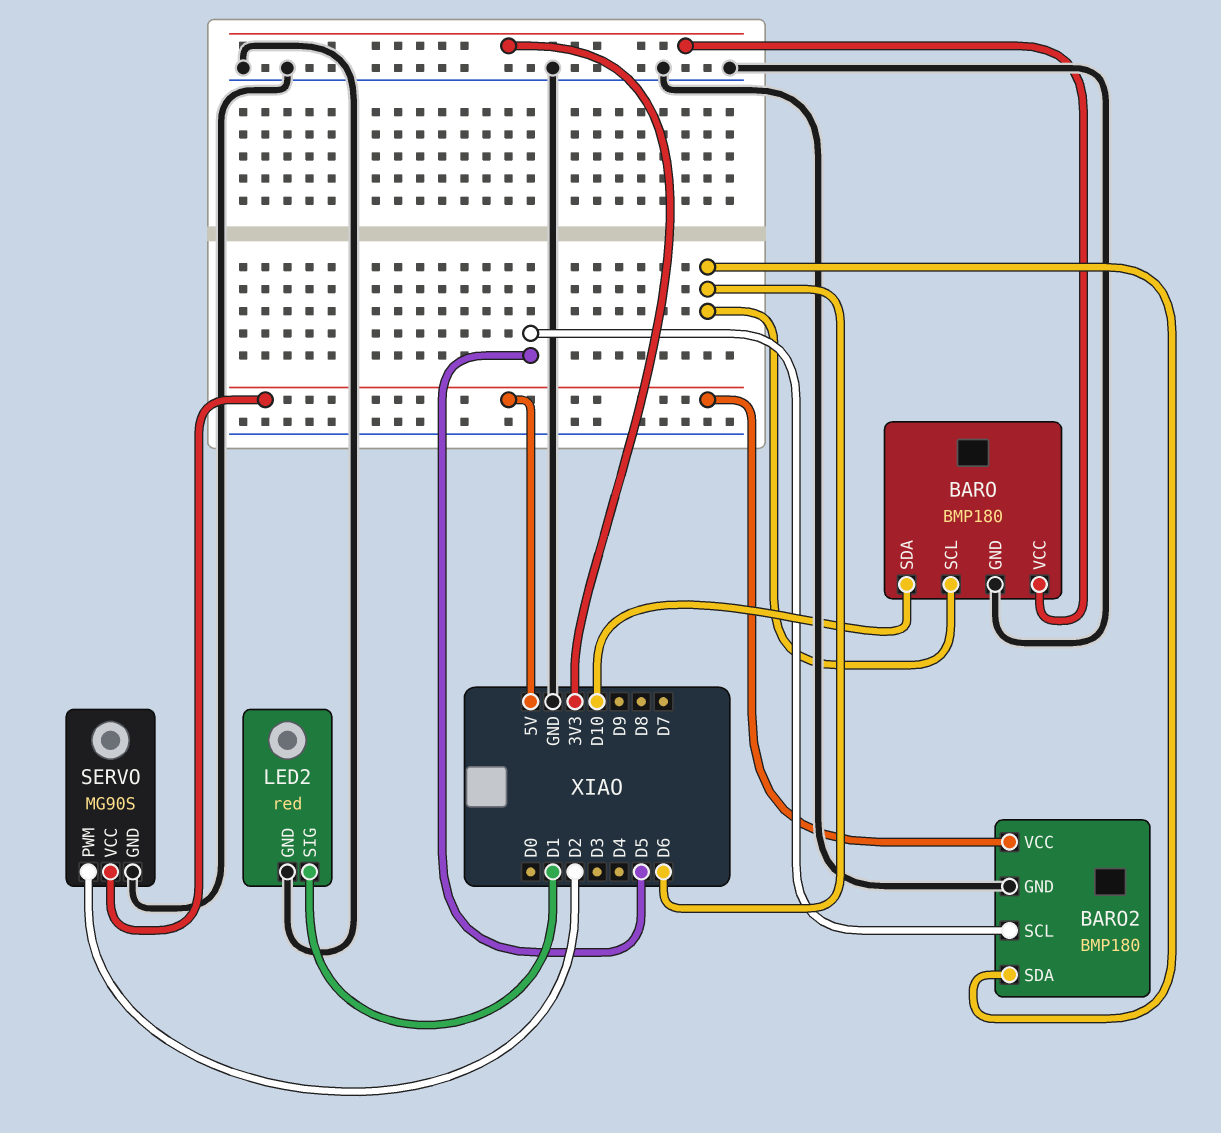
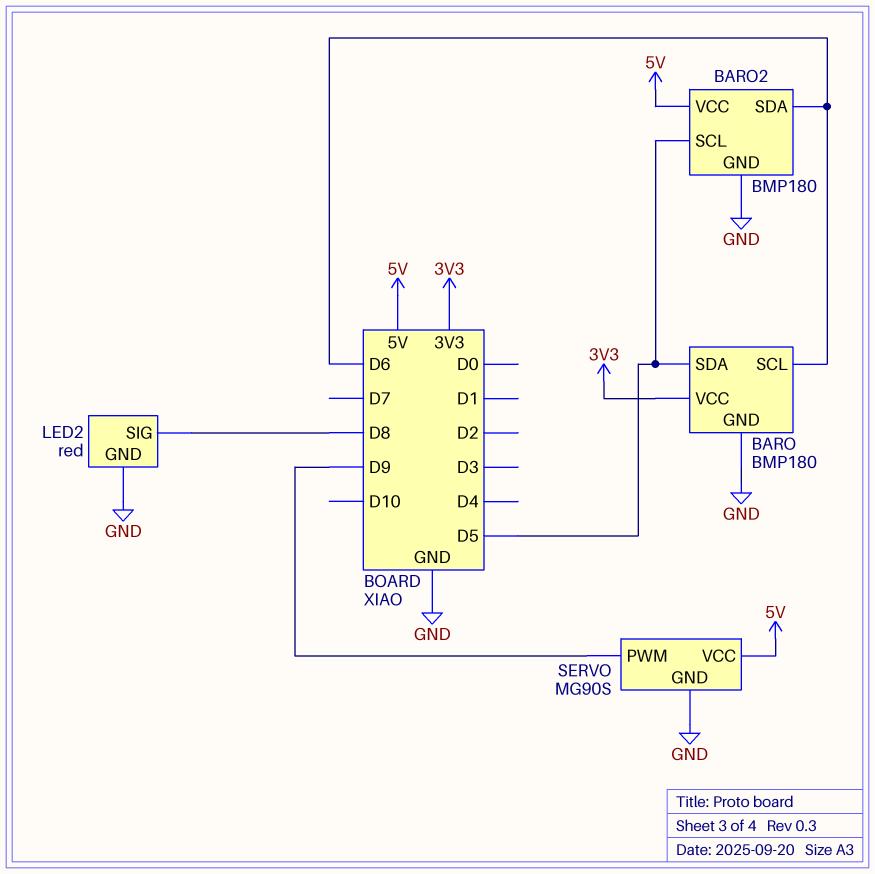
BARO pin SDA: D10 -> D5
LED2 pin SIG: D1 -> D8
SERVO pin PWM: D2 -> D9

